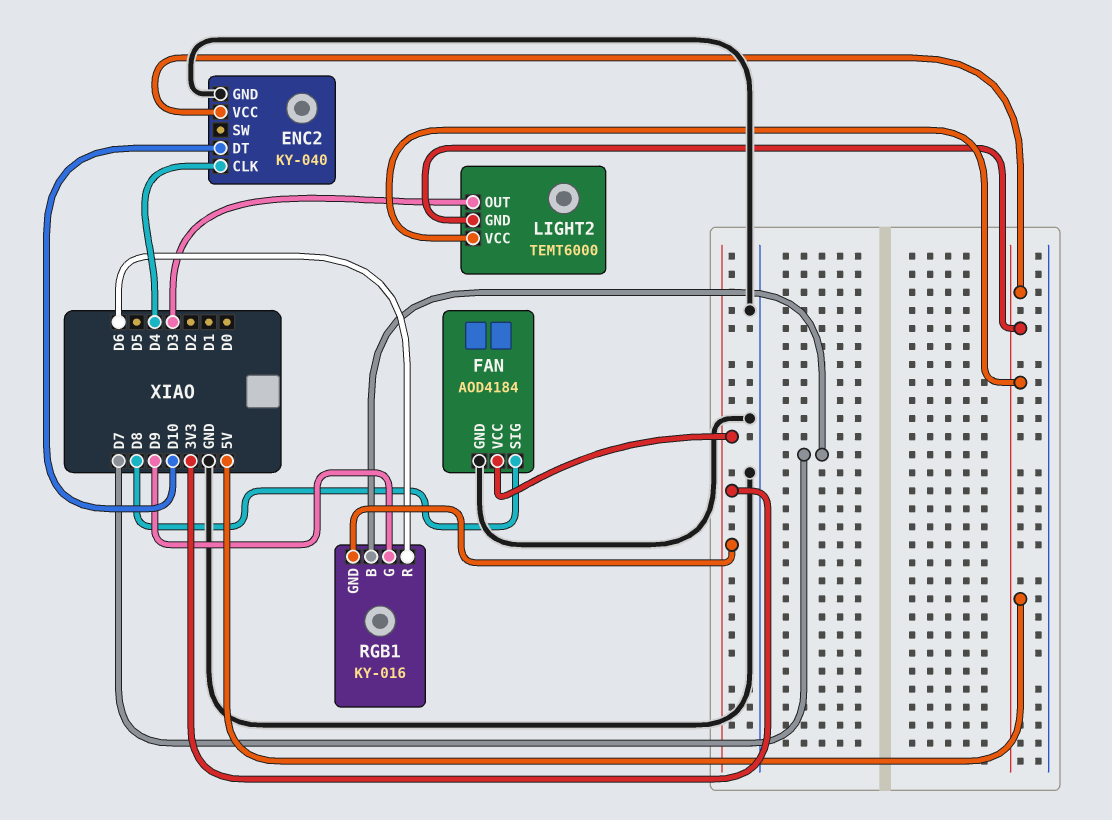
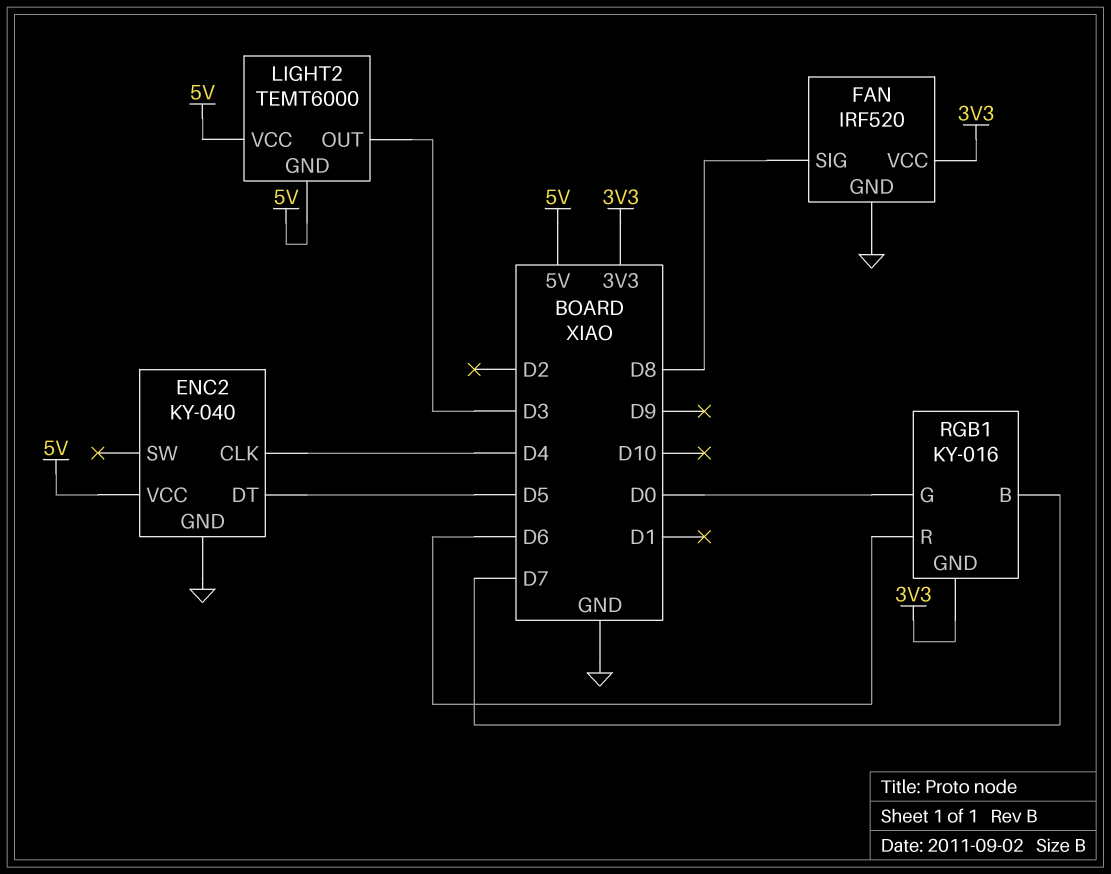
ENC2 pin DT: D10 -> D5
FAN: AOD4184 -> IRF520
RGB1 pin G: D9 -> D0

